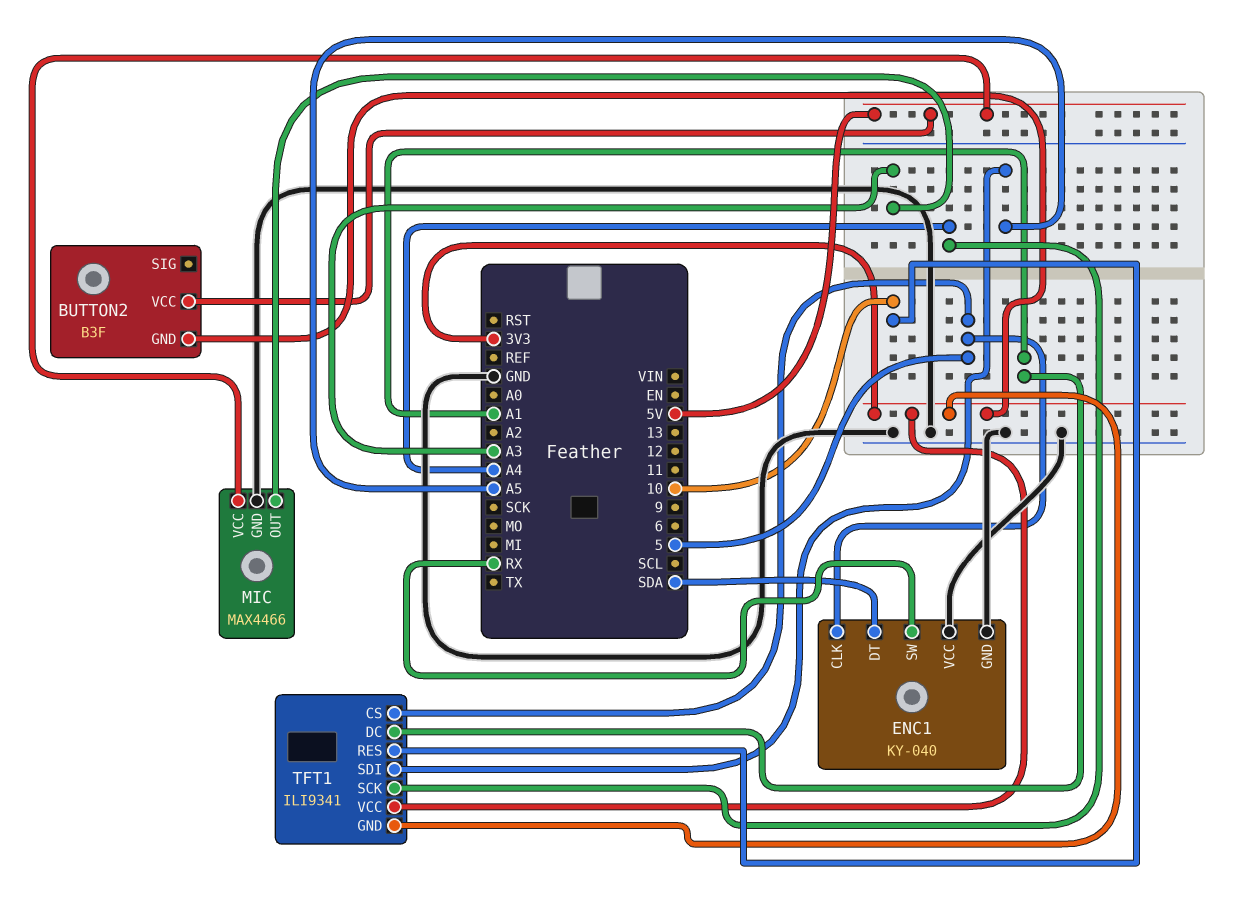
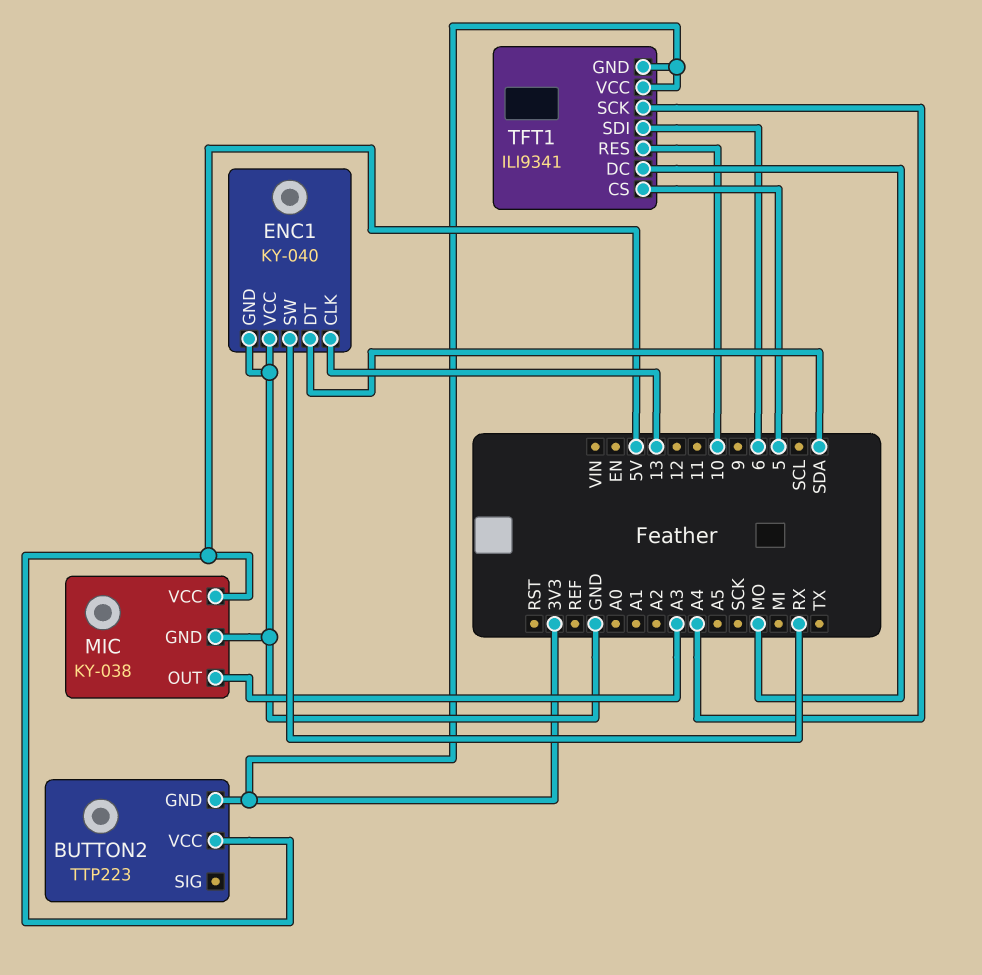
BUTTON2: B3F -> TTP223
ENC1 pin CLK: 5 -> 13
MIC: MAX4466 -> KY-038
TFT1 pin DC: A1 -> MO
TFT1 pin SDI: A5 -> 6

